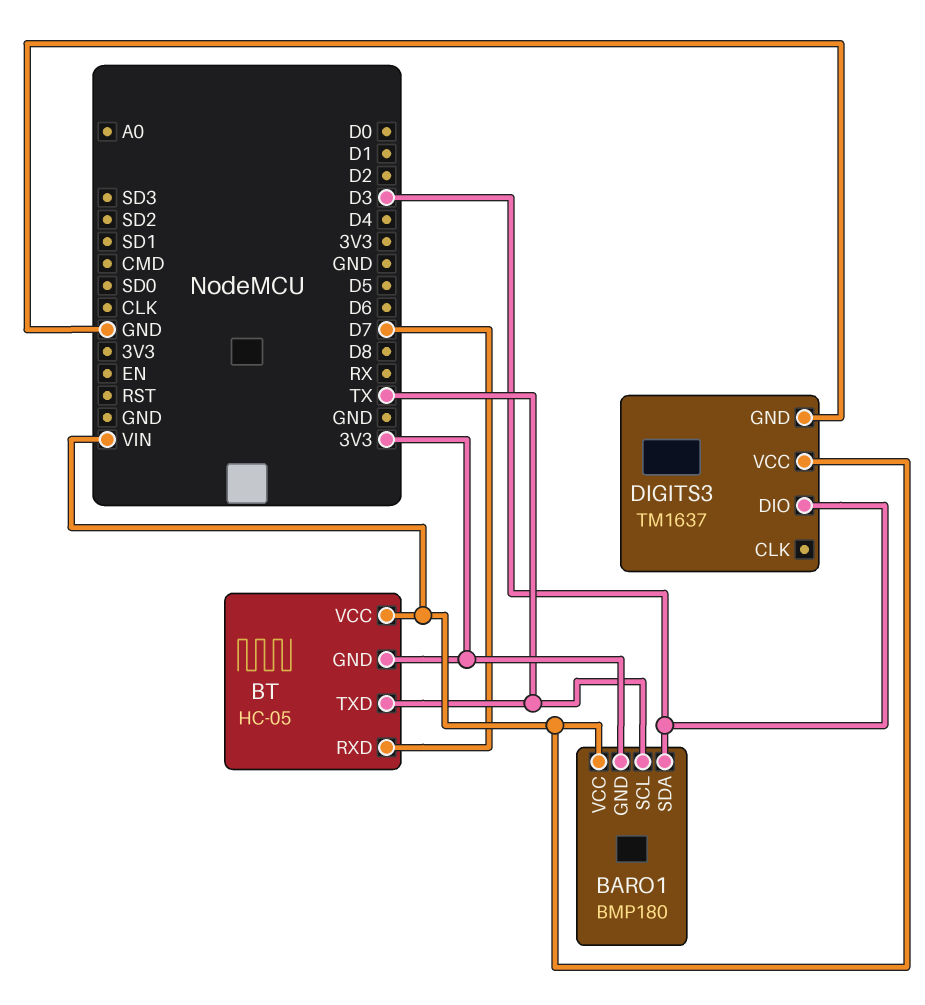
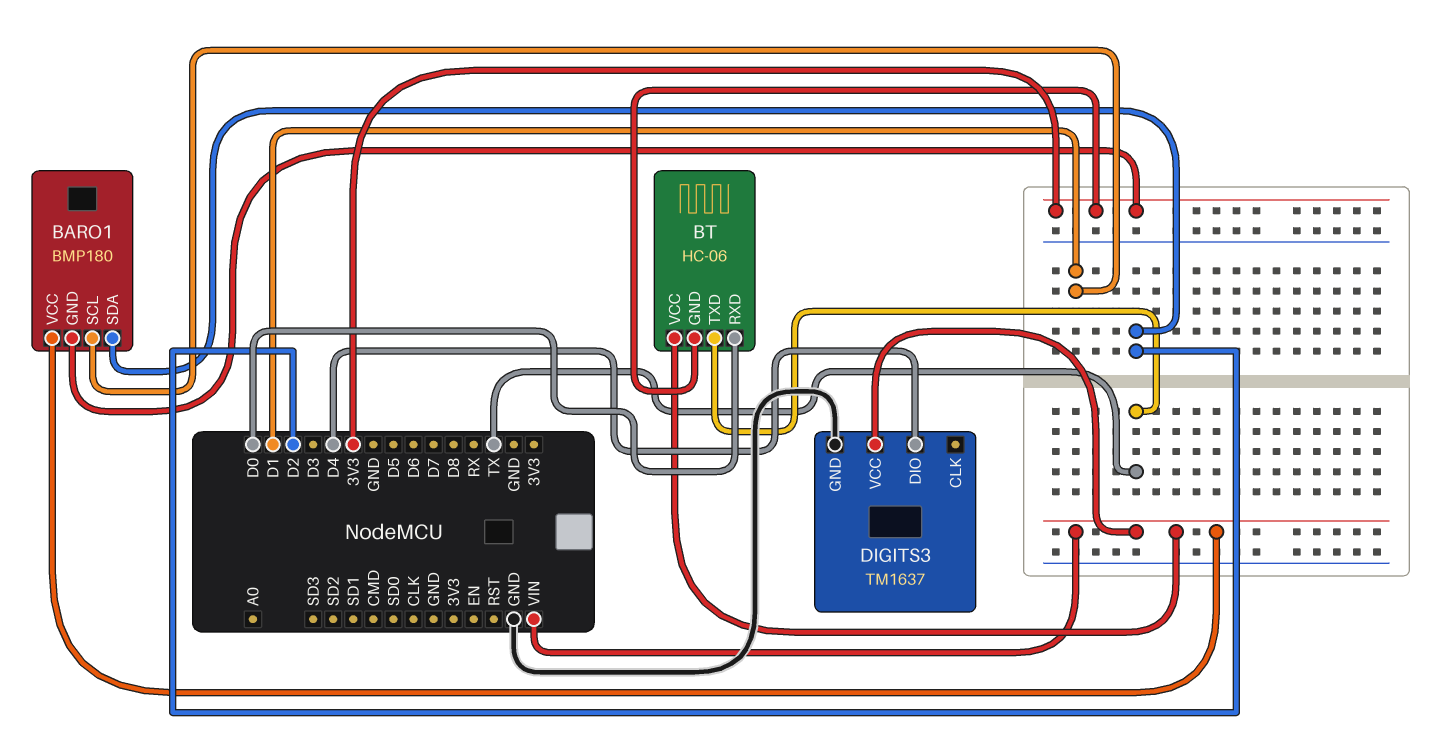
BARO1 pin SCL: TX -> D1
BARO1 pin SDA: D3 -> D2
BT: HC-05 -> HC-06
BT pin RXD: D7 -> D0
DIGITS3 pin DIO: D3 -> D4

